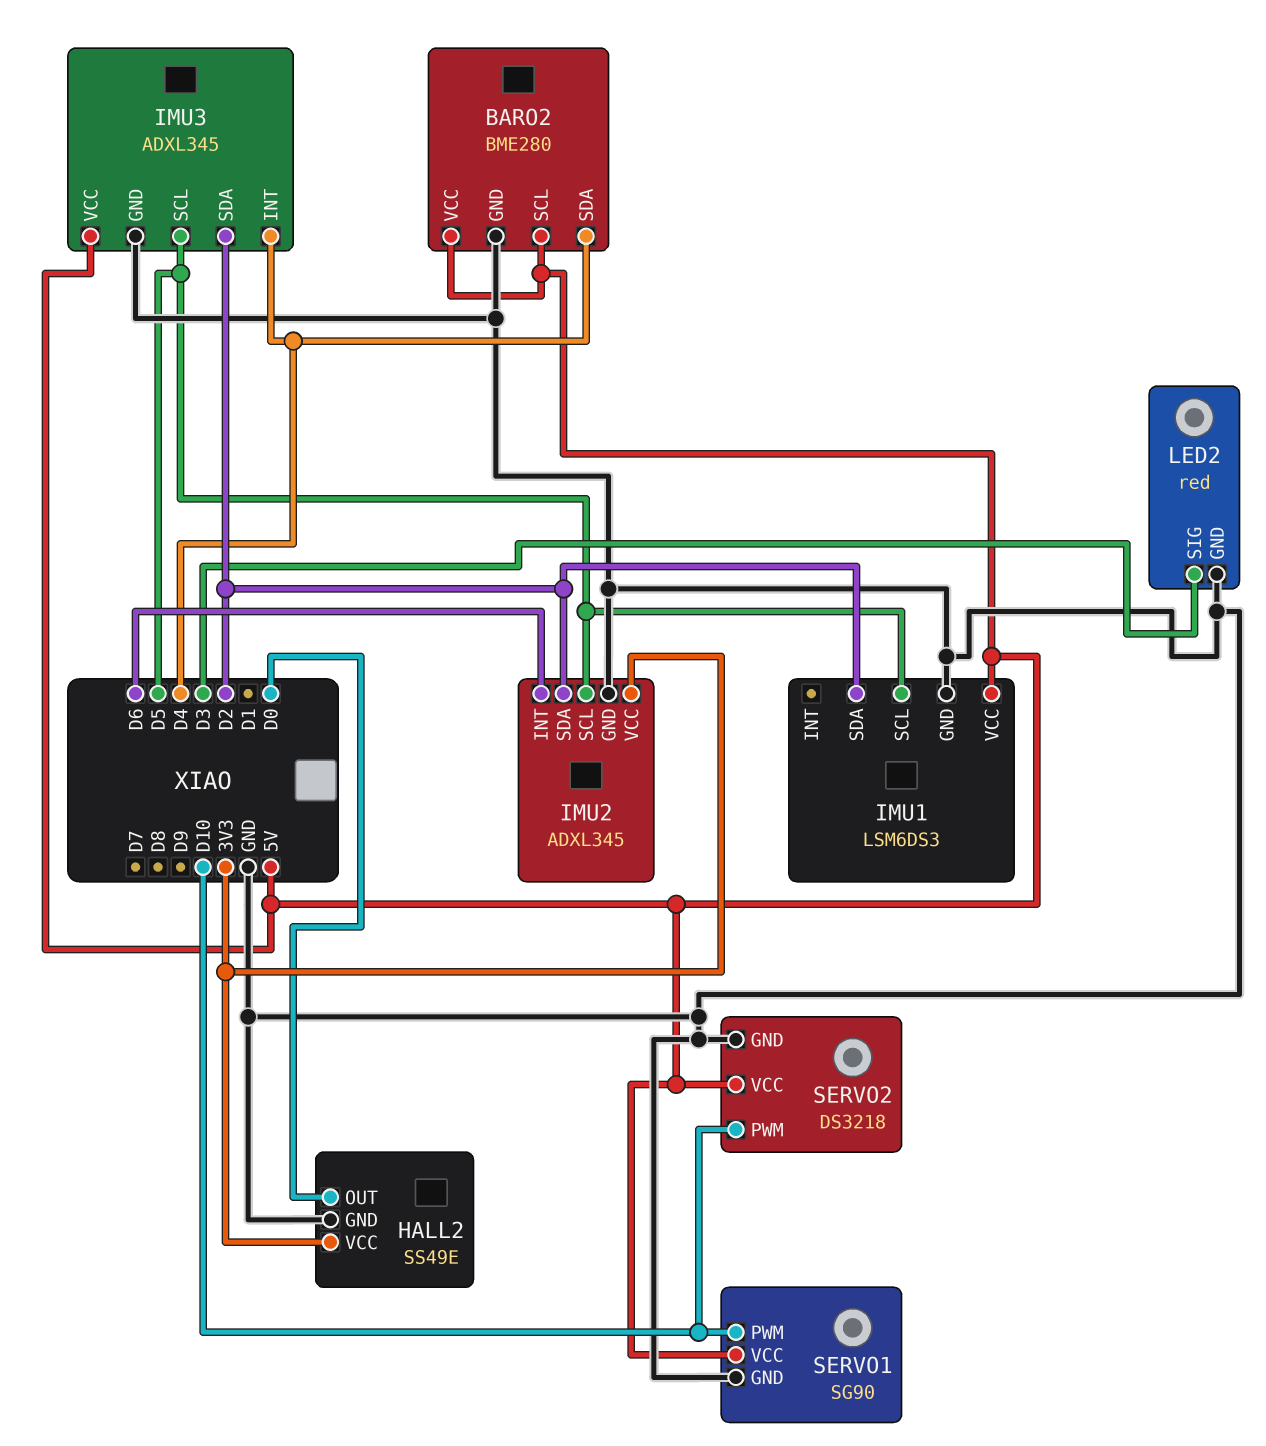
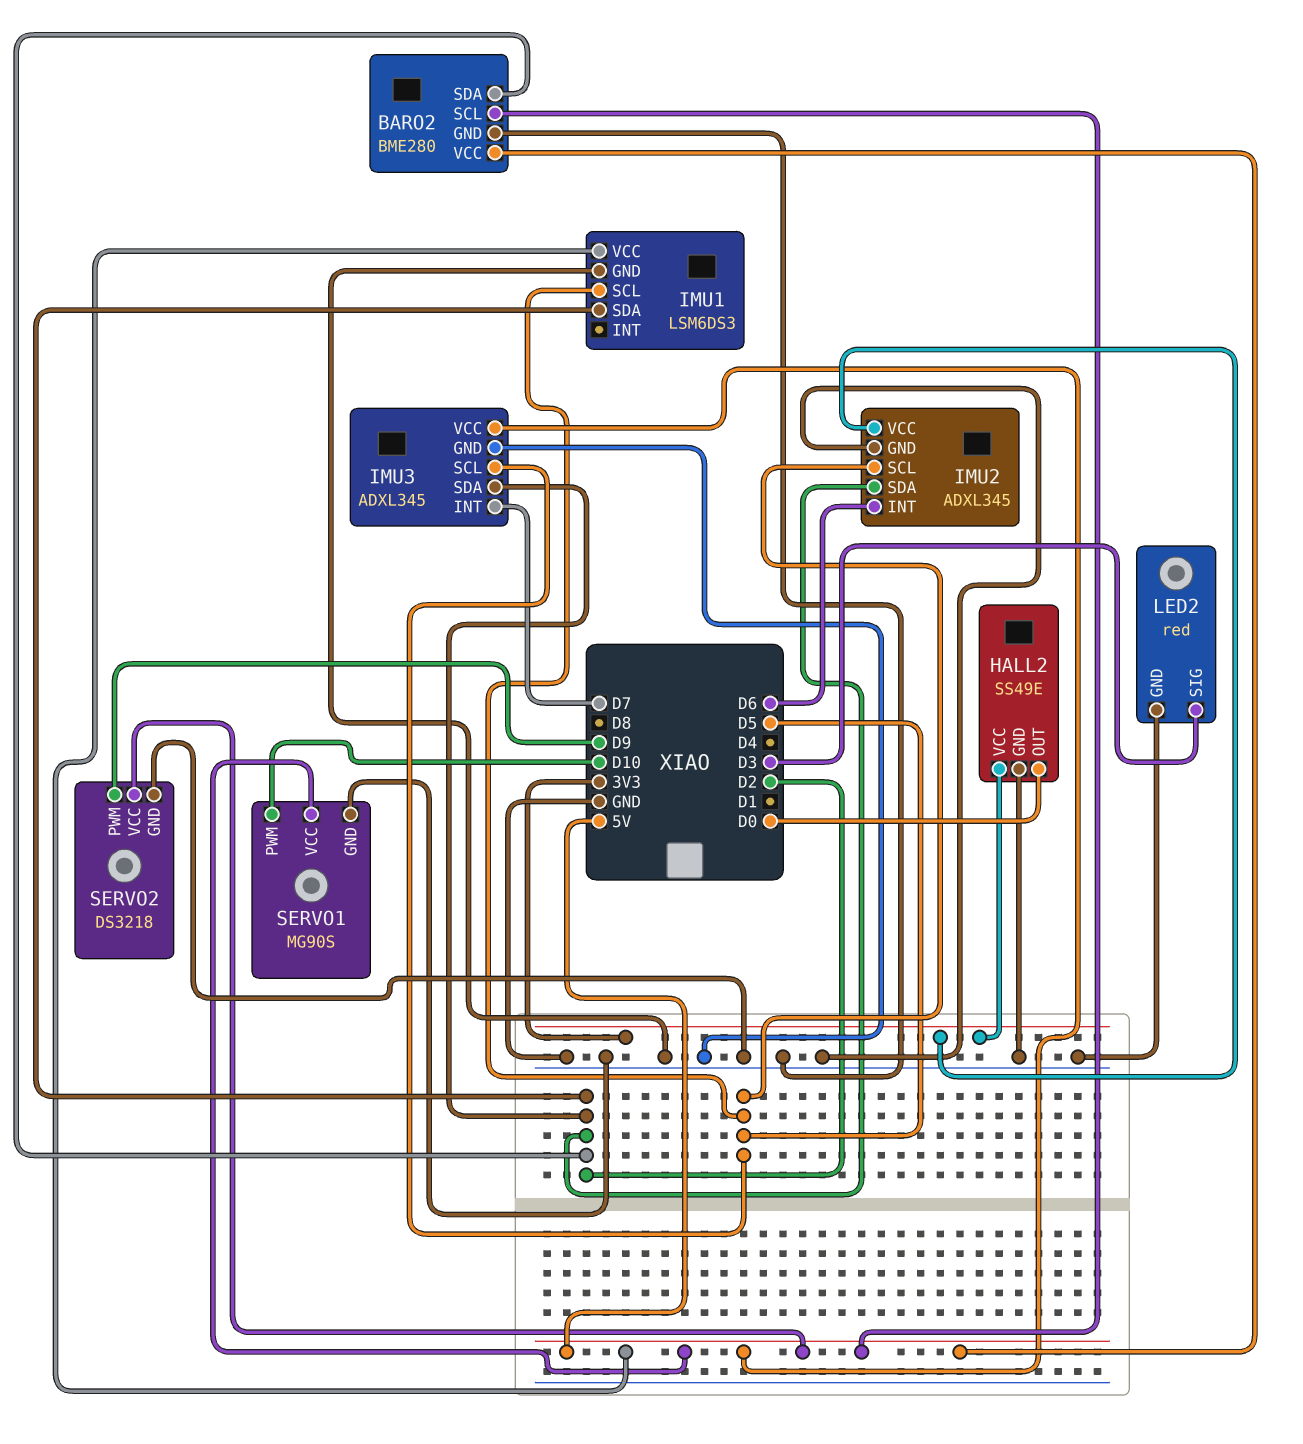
BARO2 pin SDA: D4 -> D2
IMU3 pin INT: D4 -> D7
SERVO1: SG90 -> MG90S
SERVO2 pin PWM: D10 -> D9

